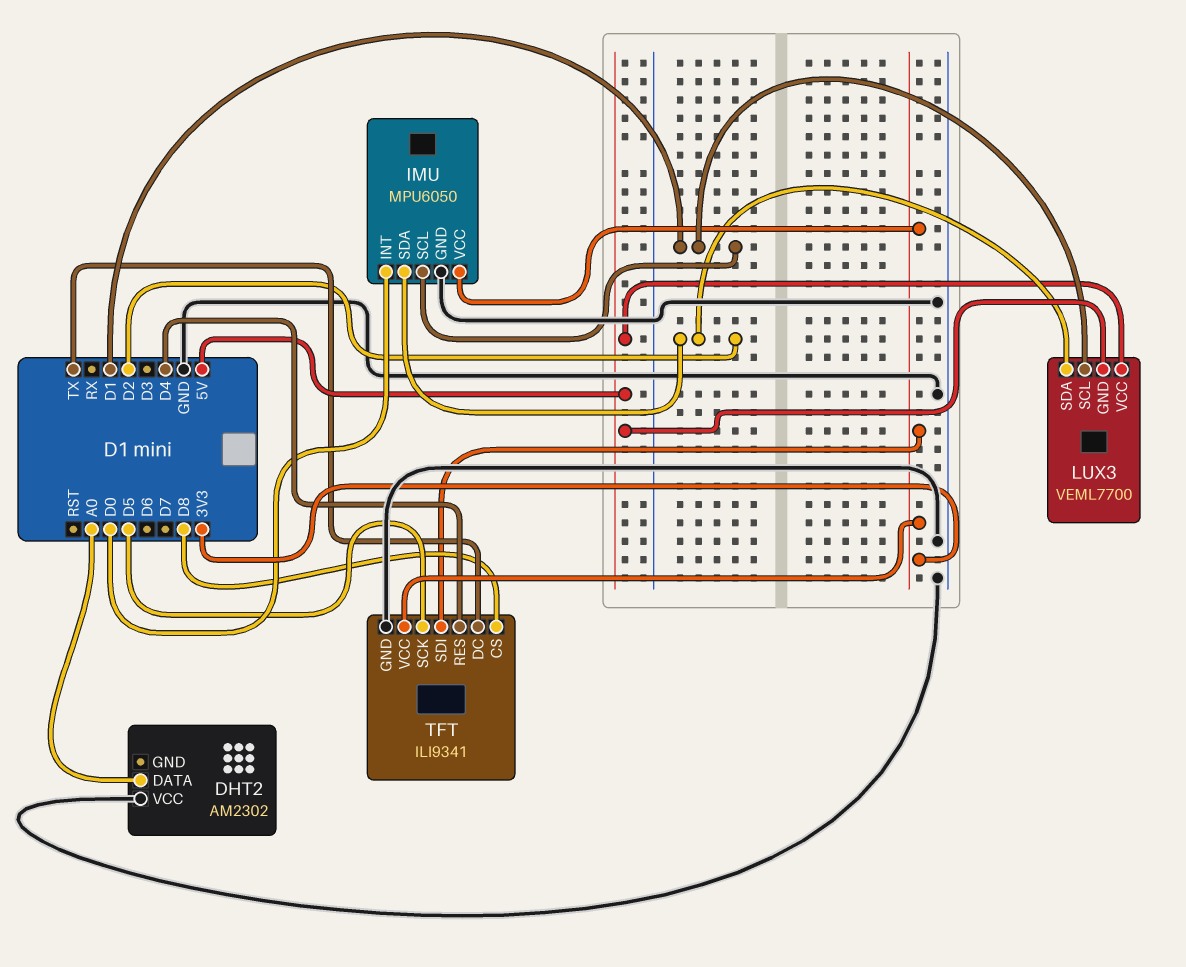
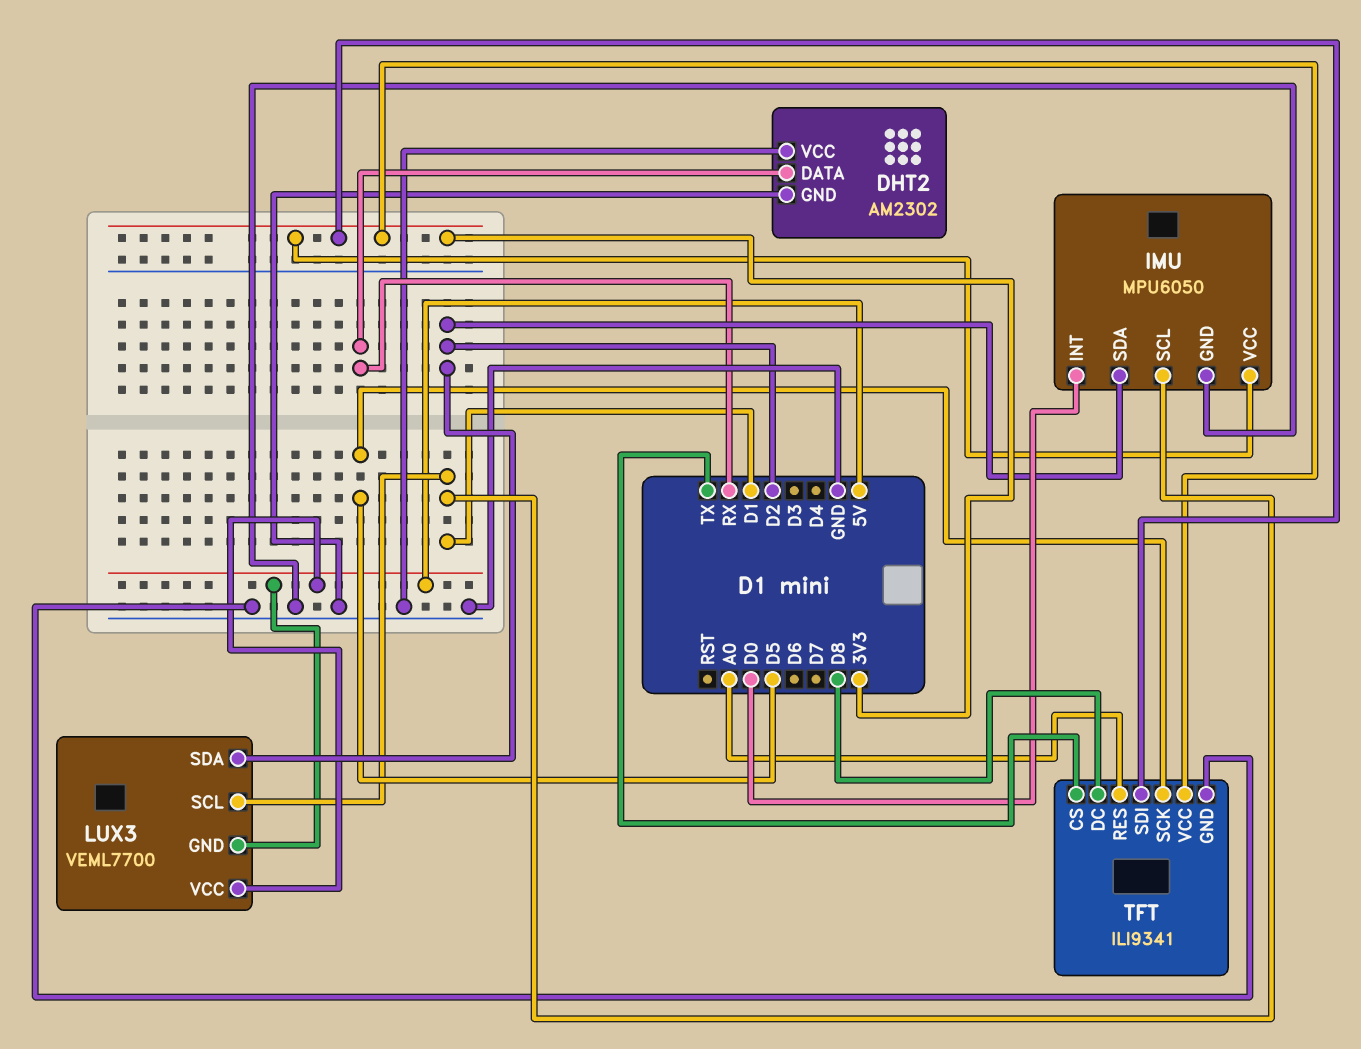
DHT2 pin DATA: A0 -> RX
DHT2 pin GND: none -> GND
TFT pin CS: D8 -> TX
TFT pin DC: TX -> D8
TFT pin RES: D4 -> A0

